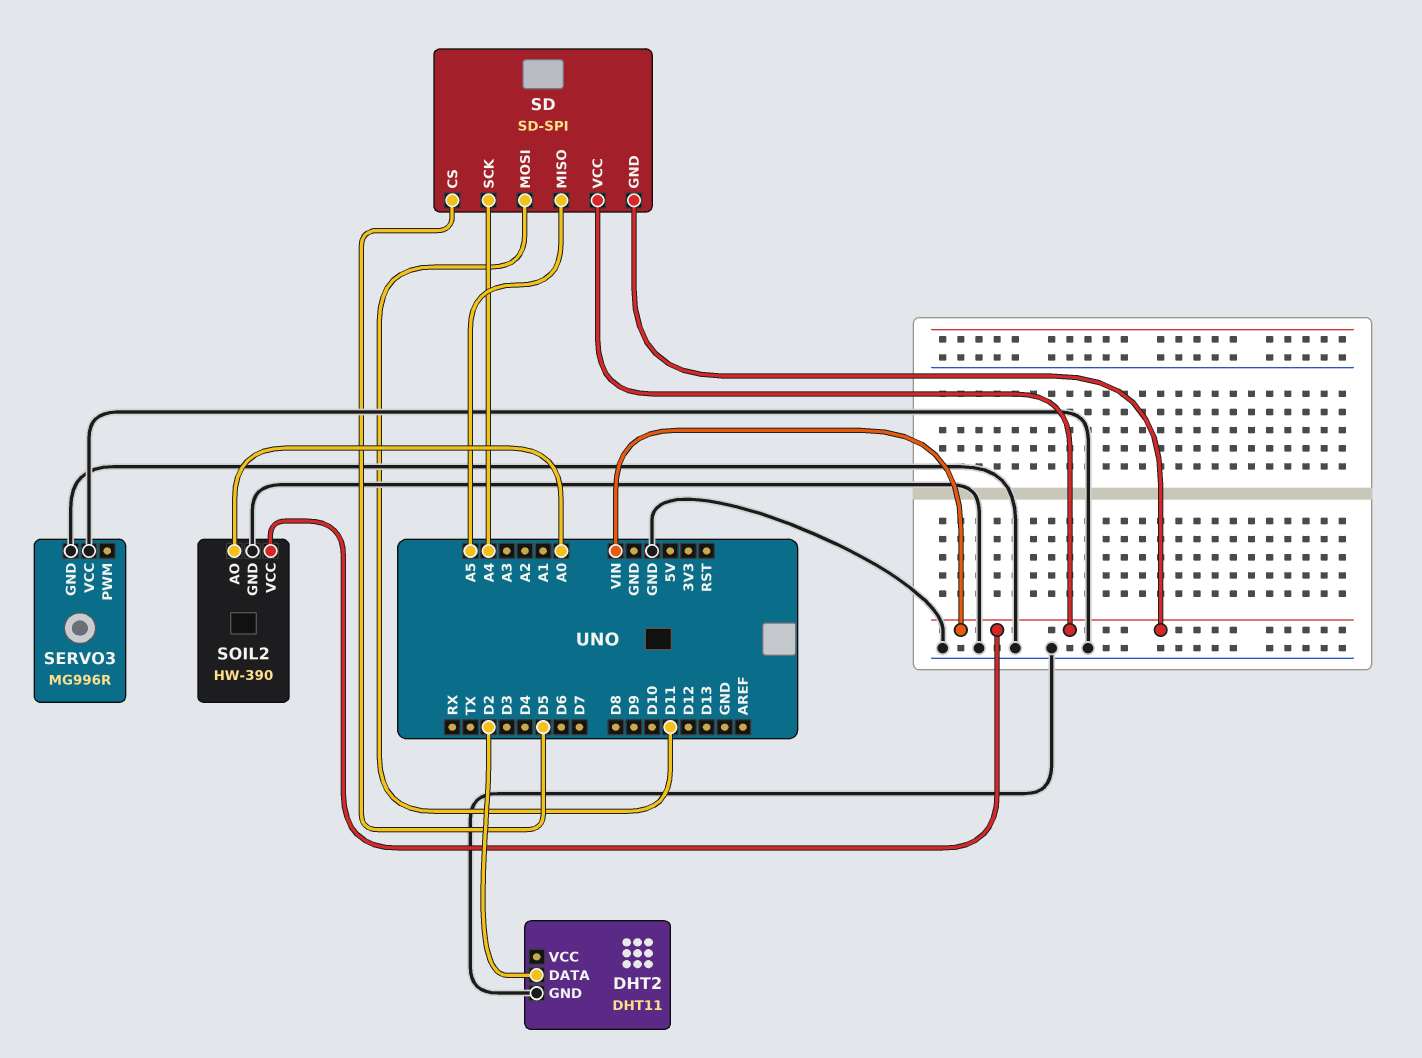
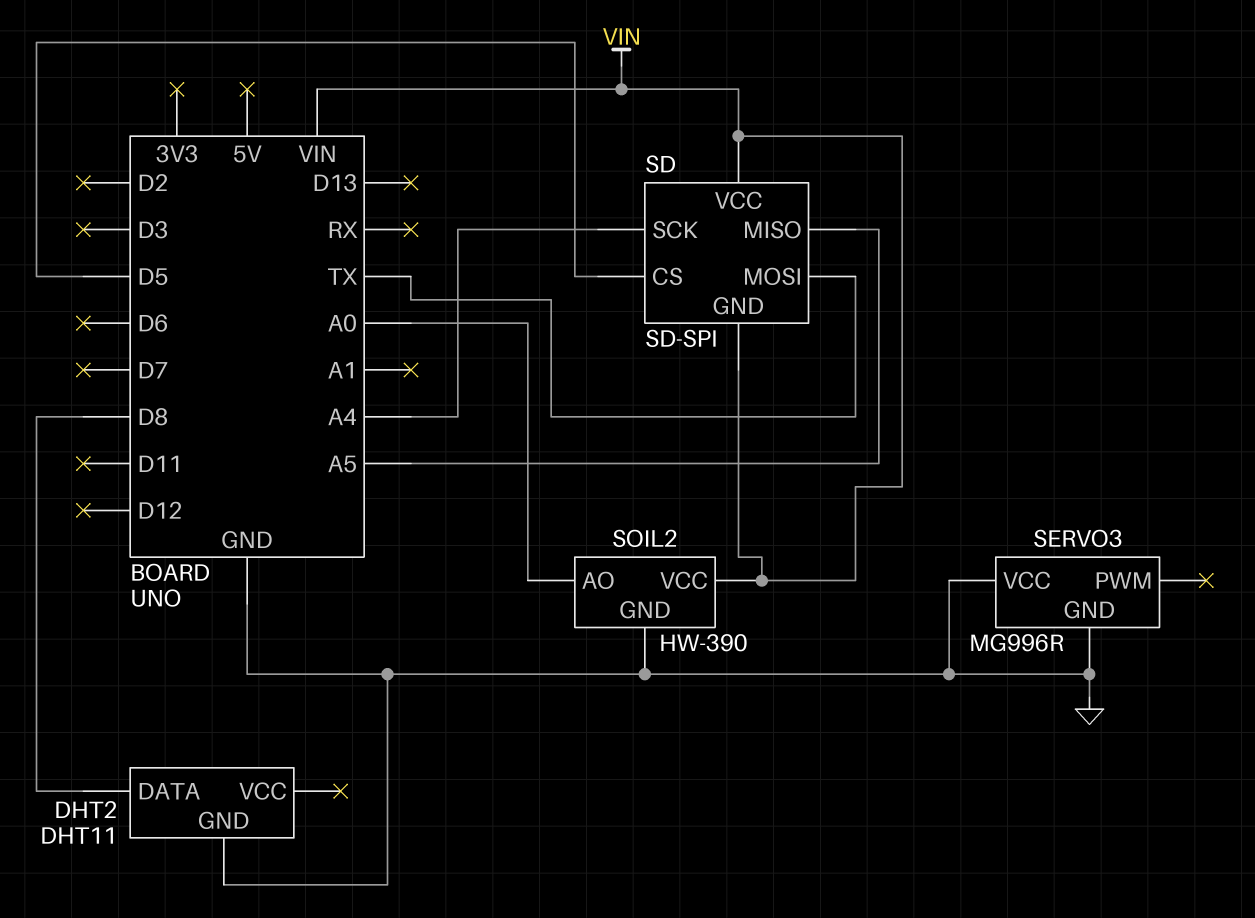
DHT2 pin DATA: D2 -> D8
SD pin MOSI: D11 -> TX

